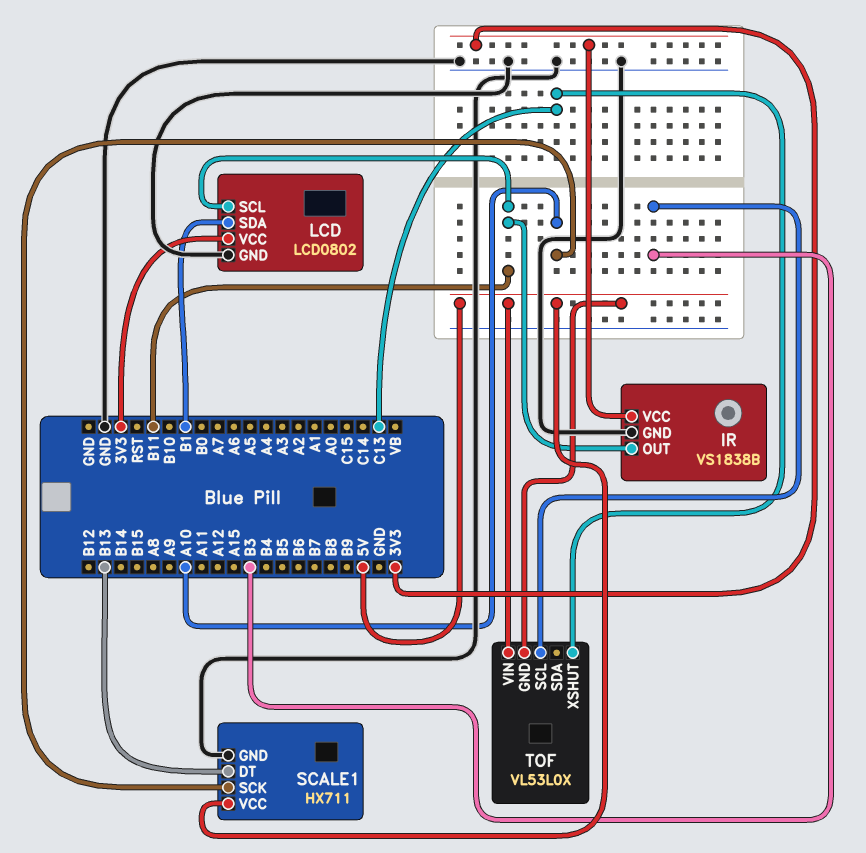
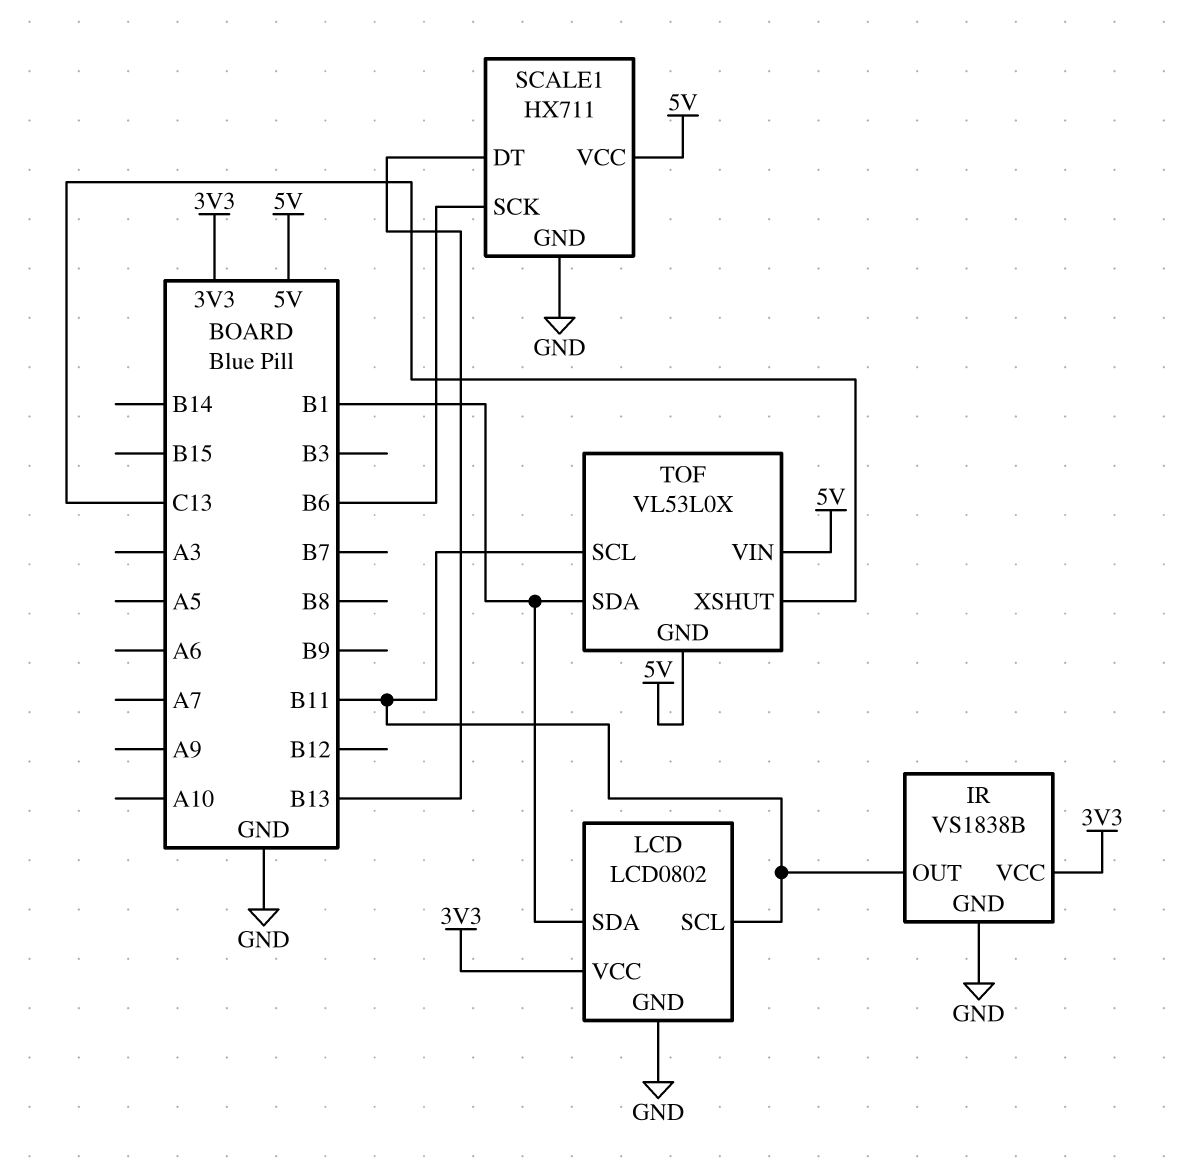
SCALE1 pin SCK: A10 -> B6
TOF pin SCL: B3 -> B11
TOF pin SDA: none -> B1

